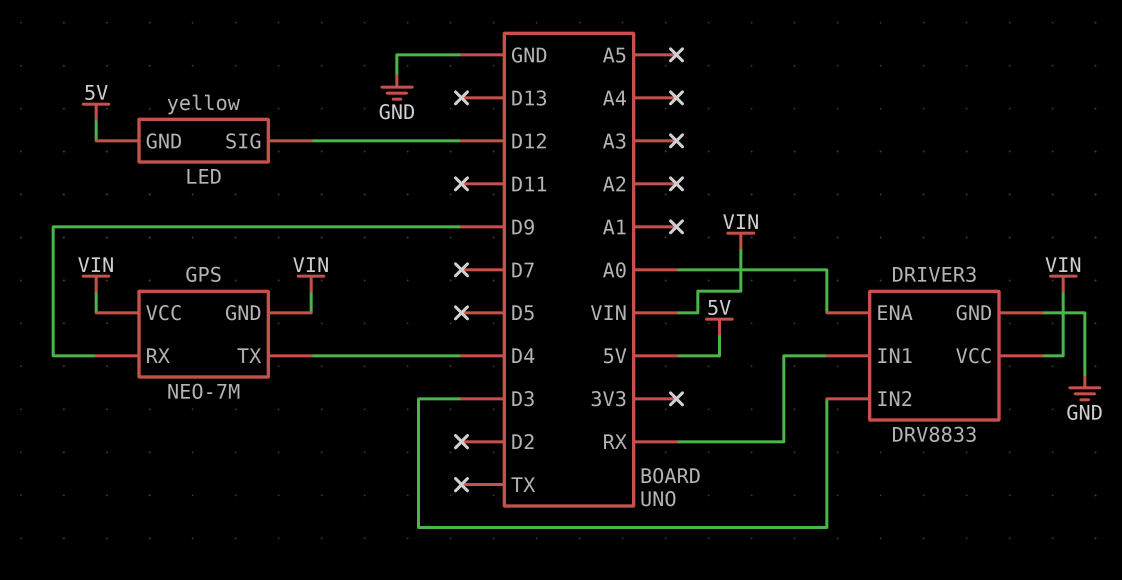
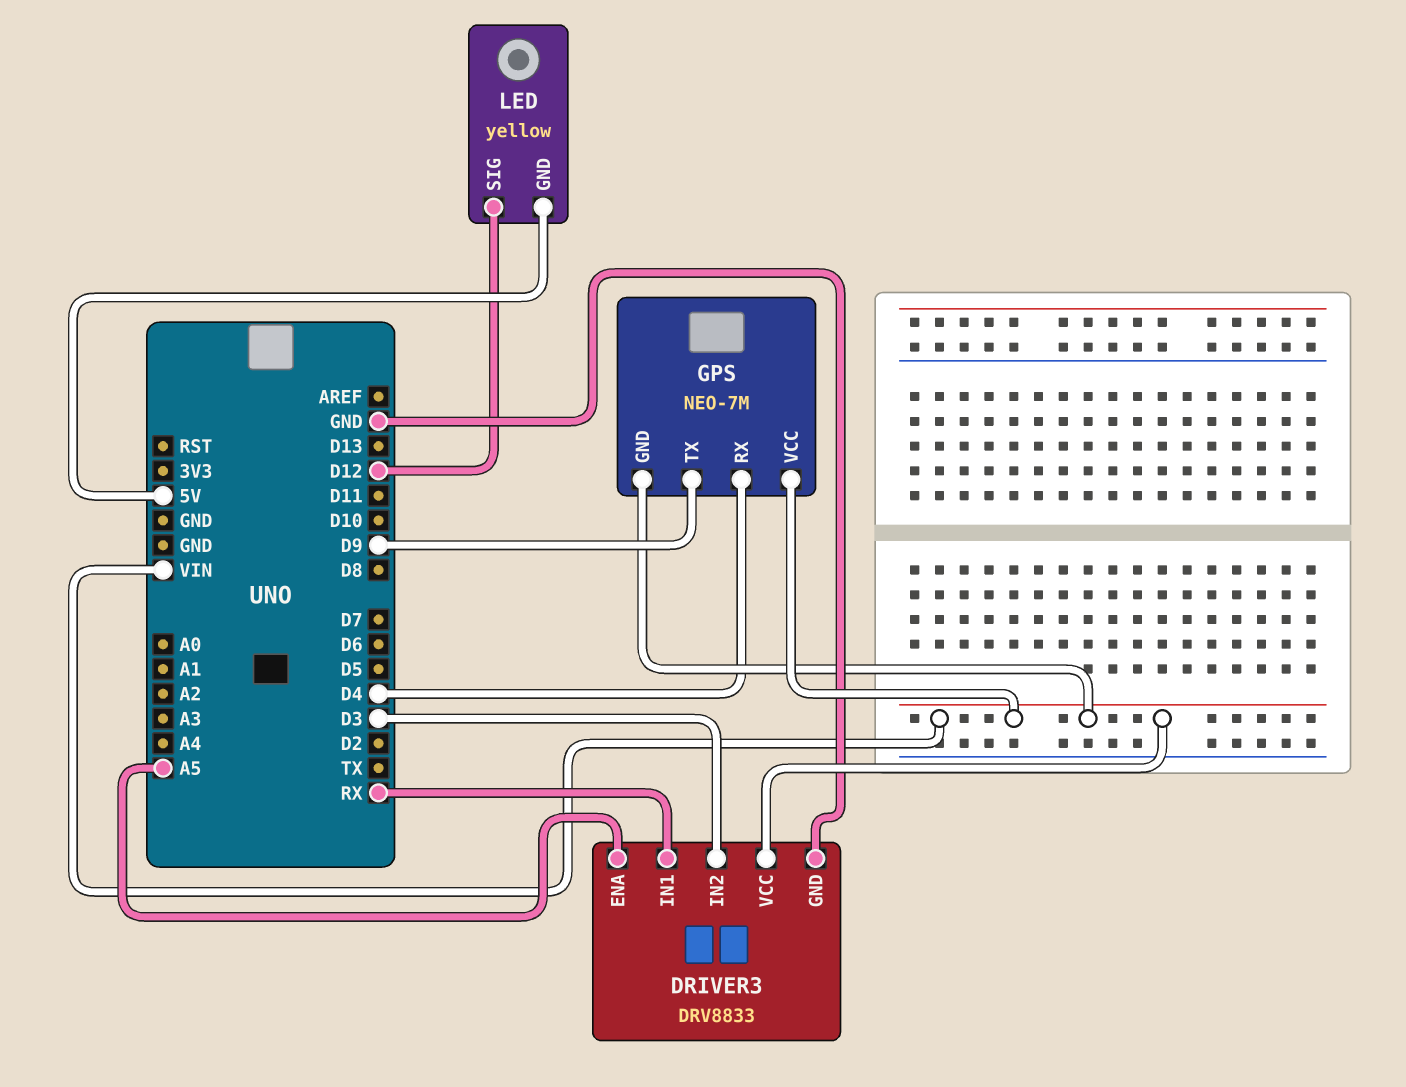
DRIVER3 pin ENA: A0 -> A5
GPS pin RX: D9 -> D4
GPS pin TX: D4 -> D9

